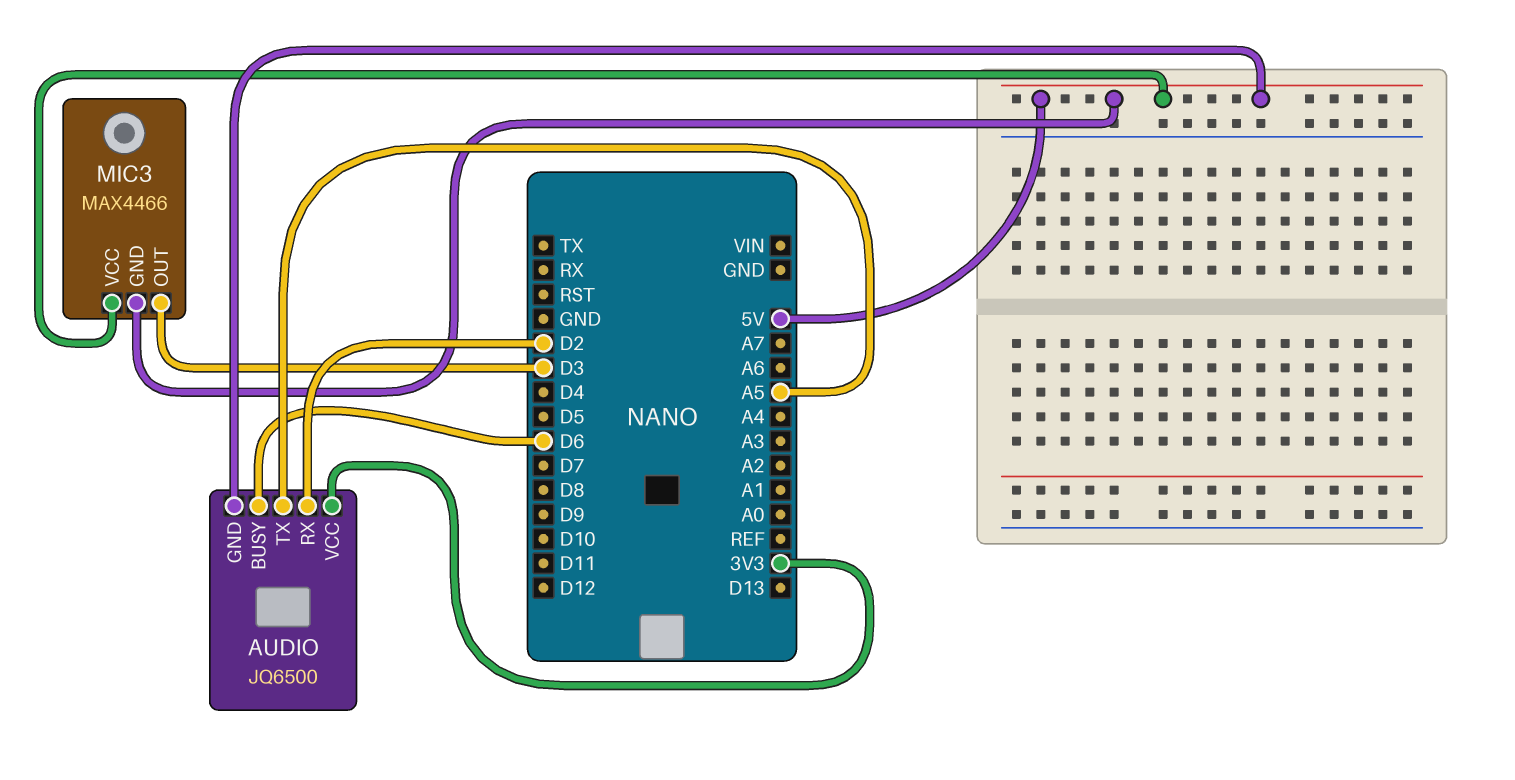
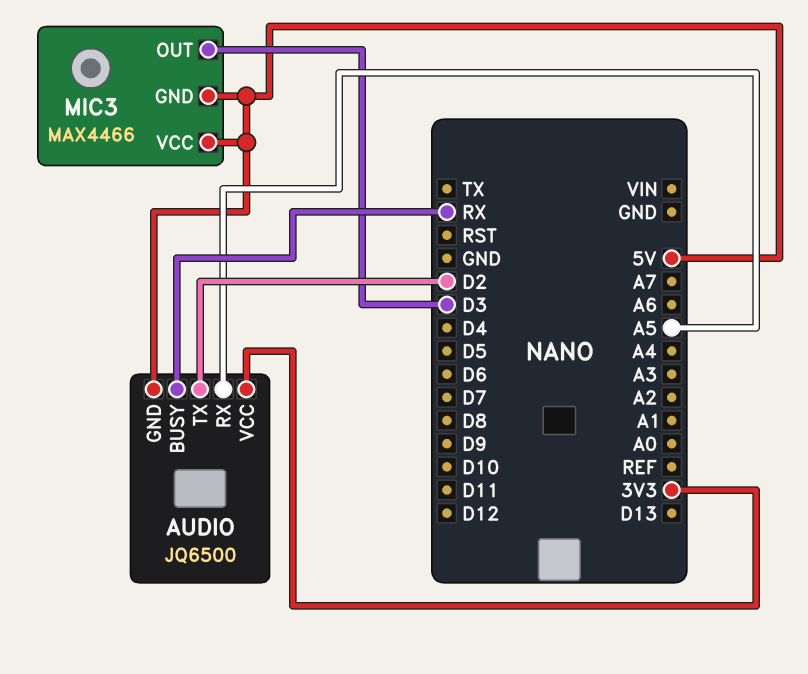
AUDIO pin BUSY: D6 -> RX
AUDIO pin RX: D2 -> A5
AUDIO pin TX: A5 -> D2

